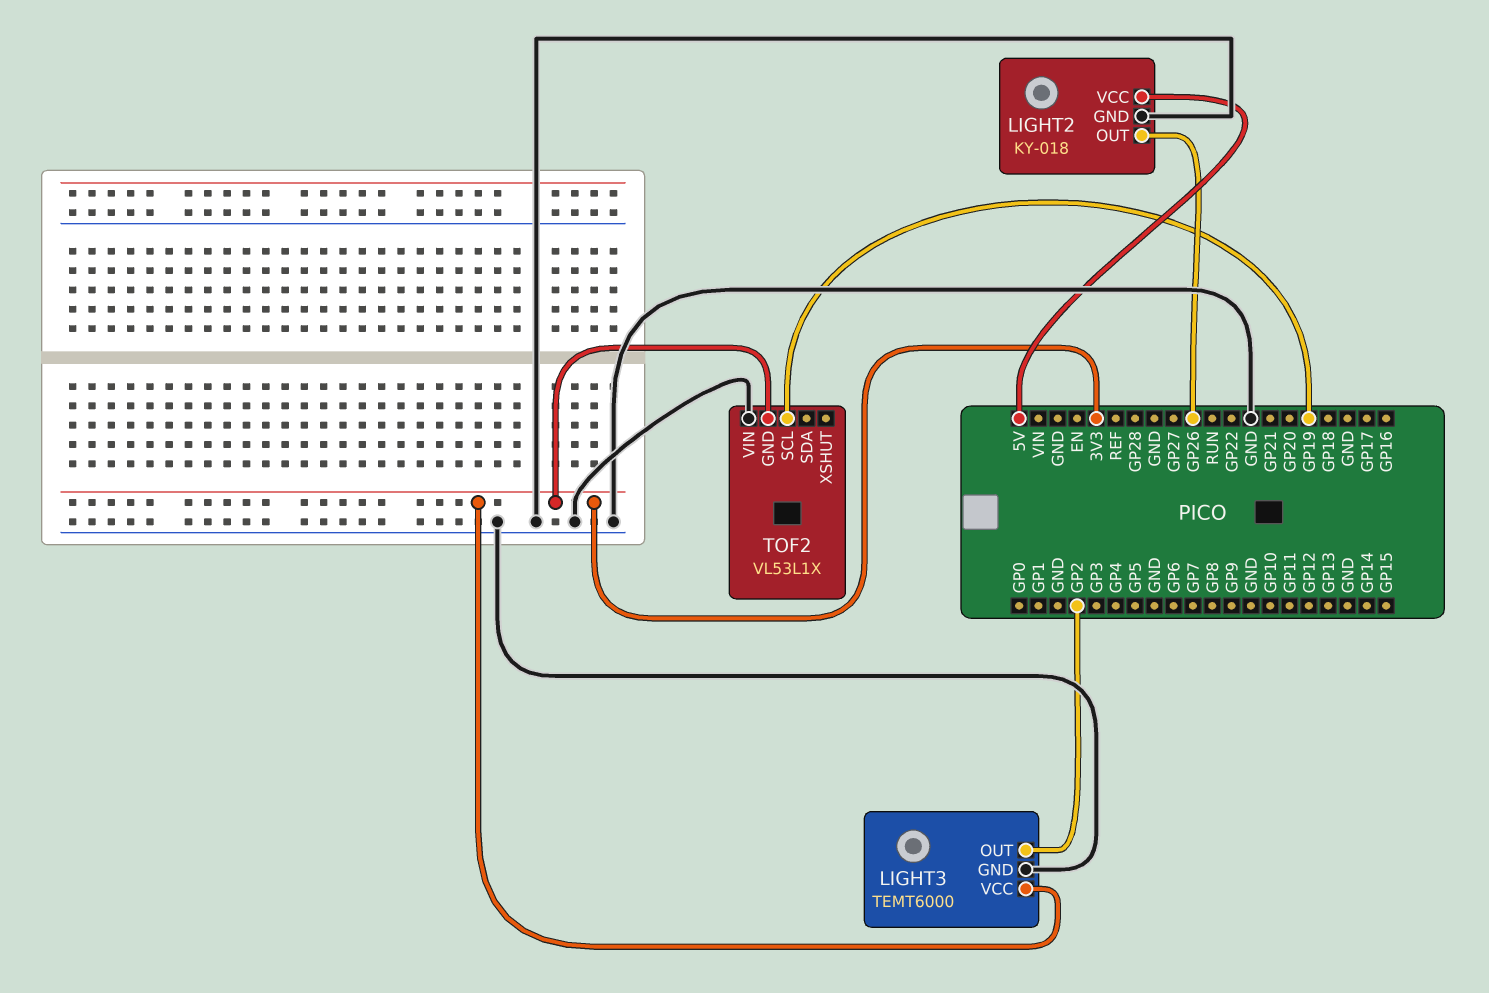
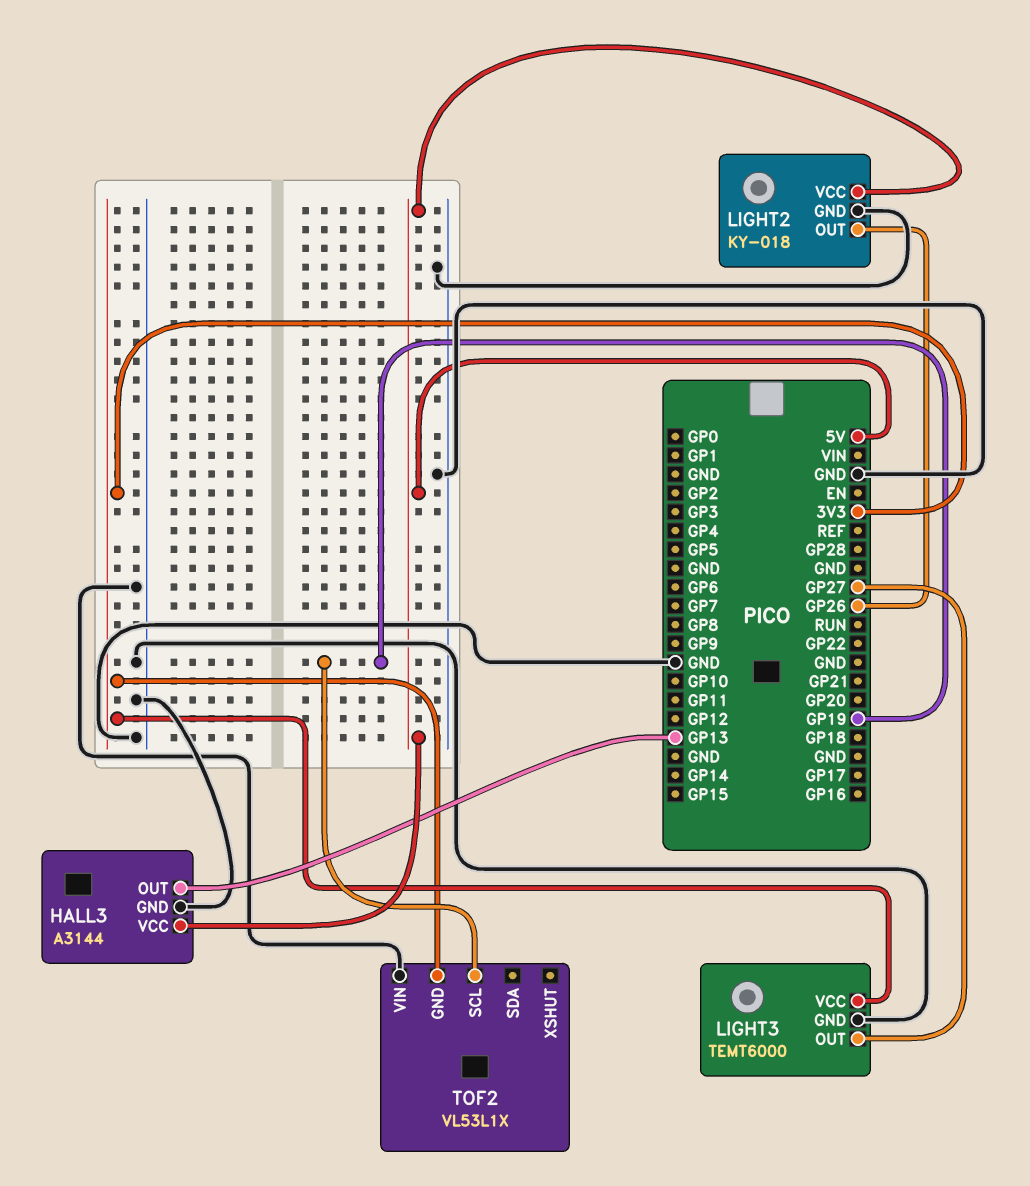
HALL3: none -> A3144
HALL3 pin GND: none -> GND
HALL3 pin OUT: none -> GP13
HALL3 pin VCC: none -> 5V
LIGHT3 pin OUT: GP2 -> GP27

